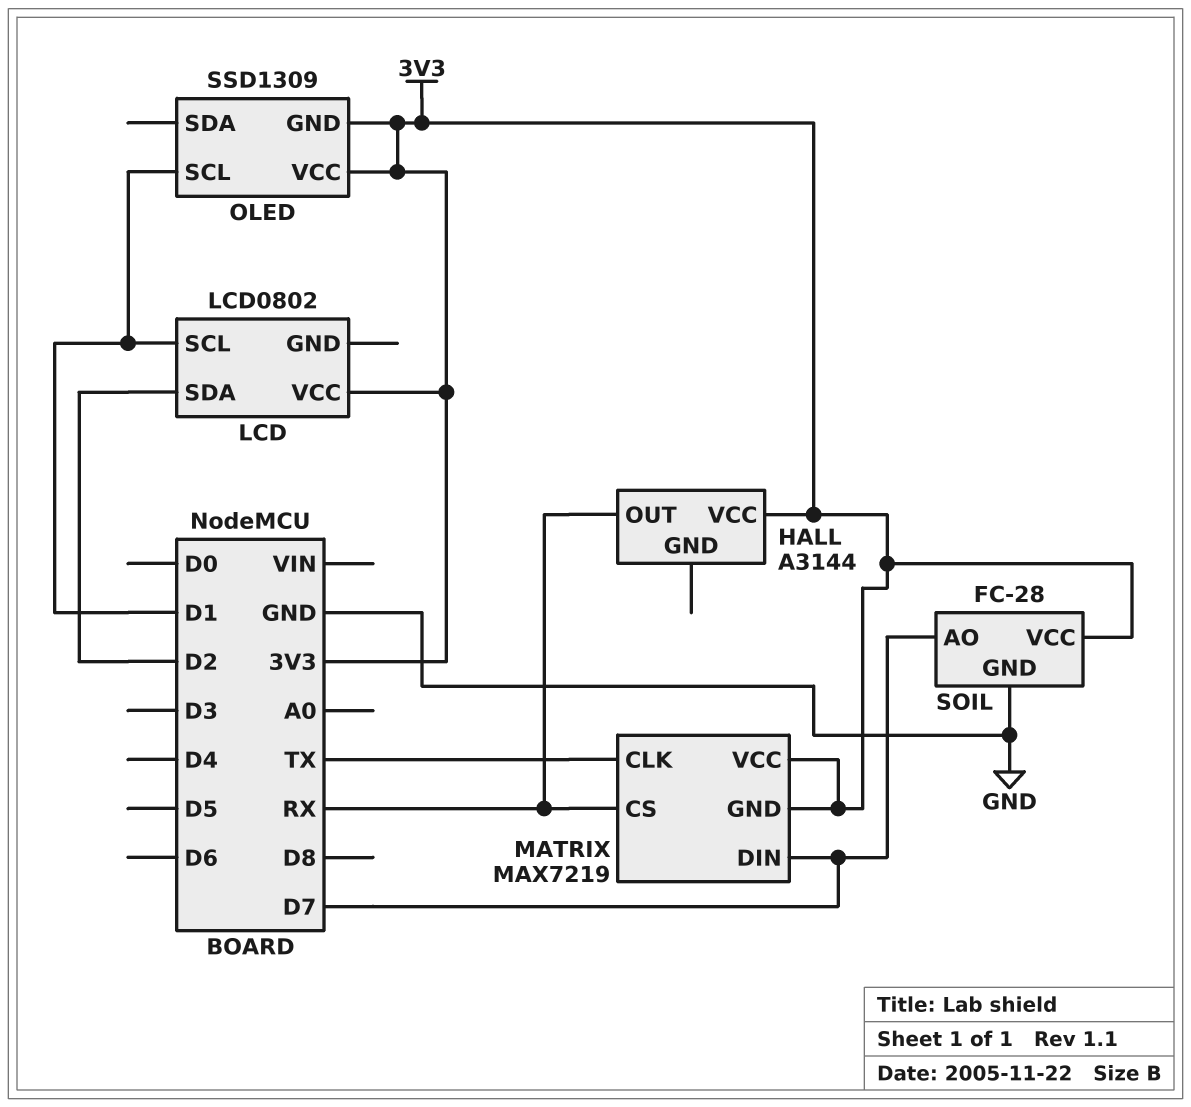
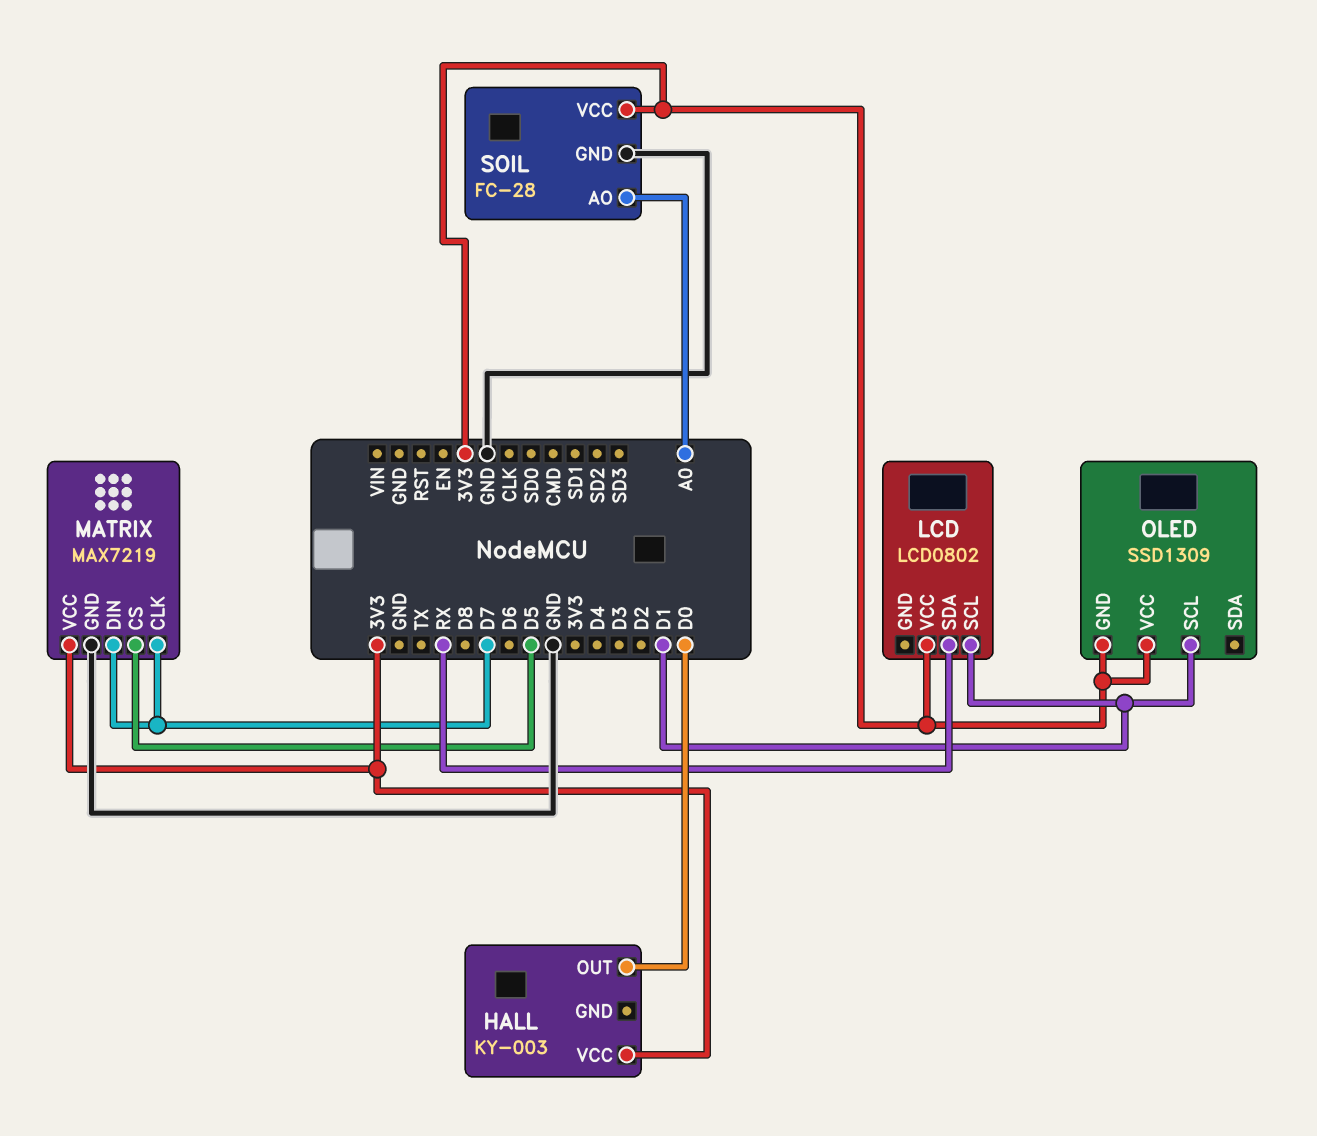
HALL: A3144 -> KY-003
HALL pin OUT: RX -> D0
LCD pin SDA: D2 -> RX
MATRIX pin CLK: TX -> D7
MATRIX pin CS: RX -> D5
MATRIX pin GND: 3V3 -> GND
SOIL pin AO: D7 -> A0

